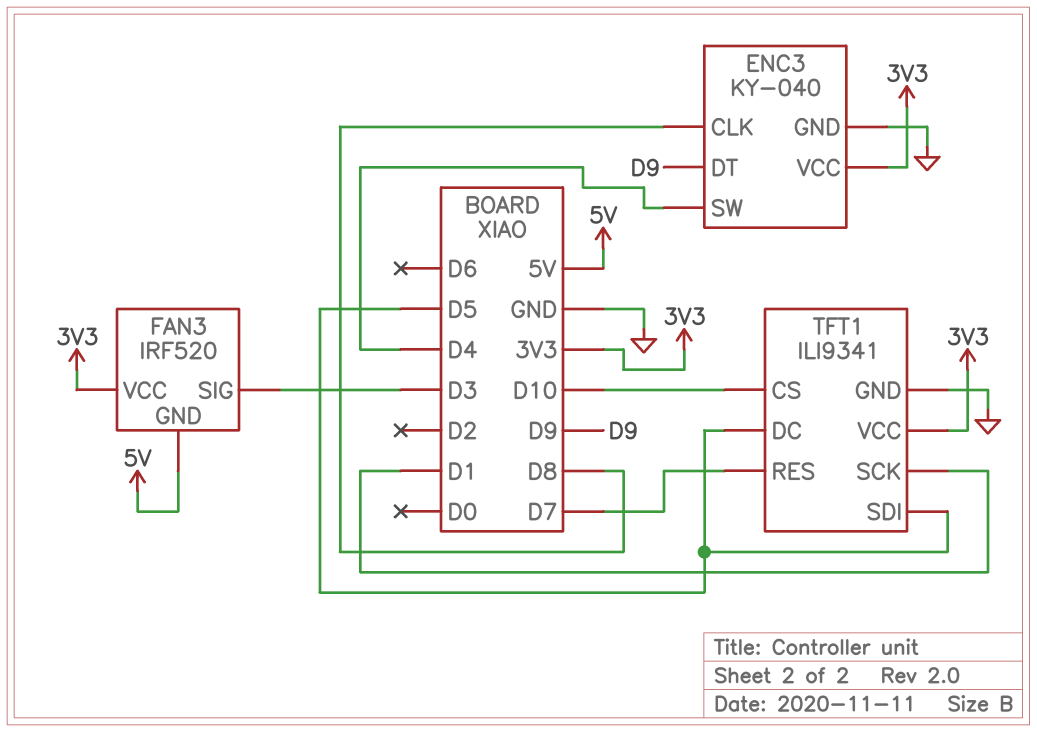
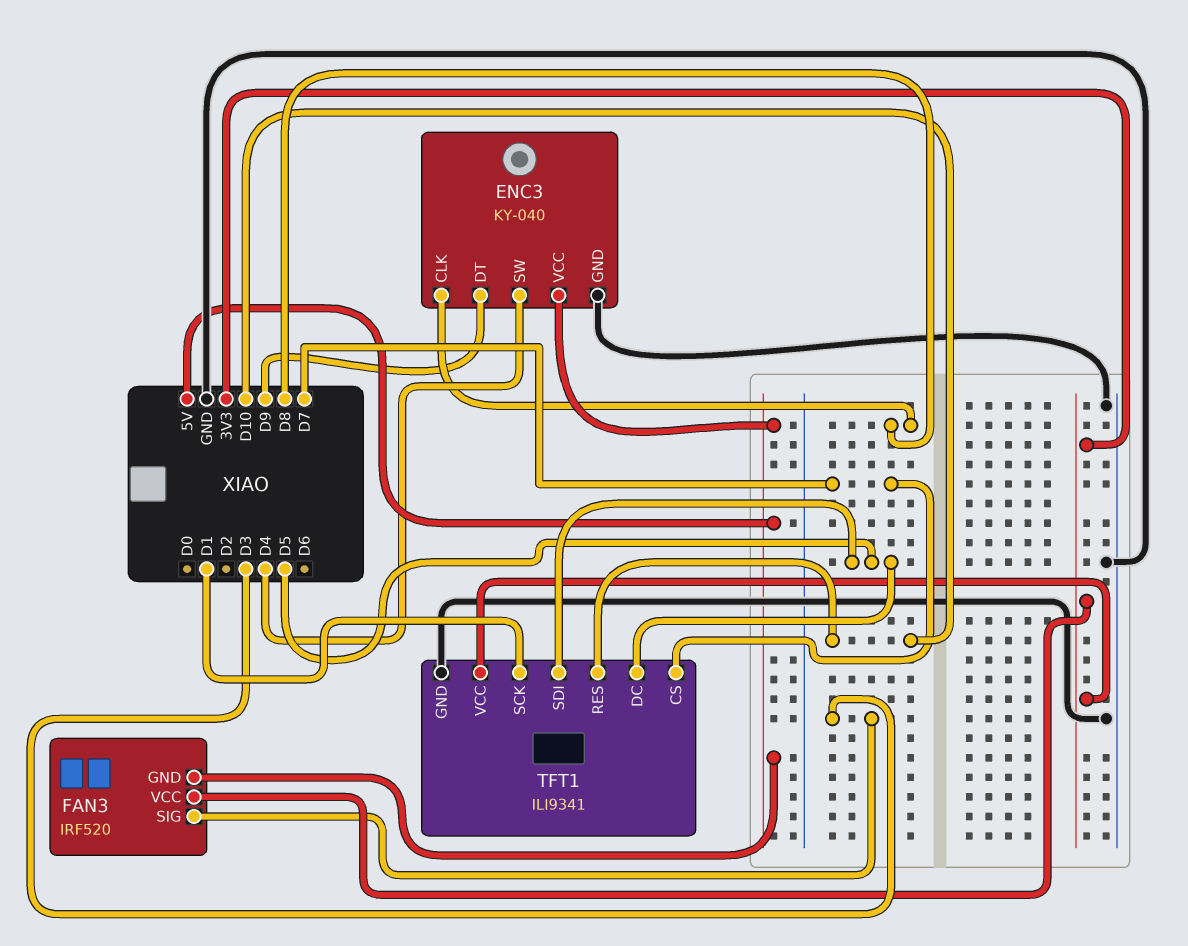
ENC3 pin VCC: 3V3 -> 5V
TFT1 pin CS: D10 -> D7
TFT1 pin RES: D7 -> D10

